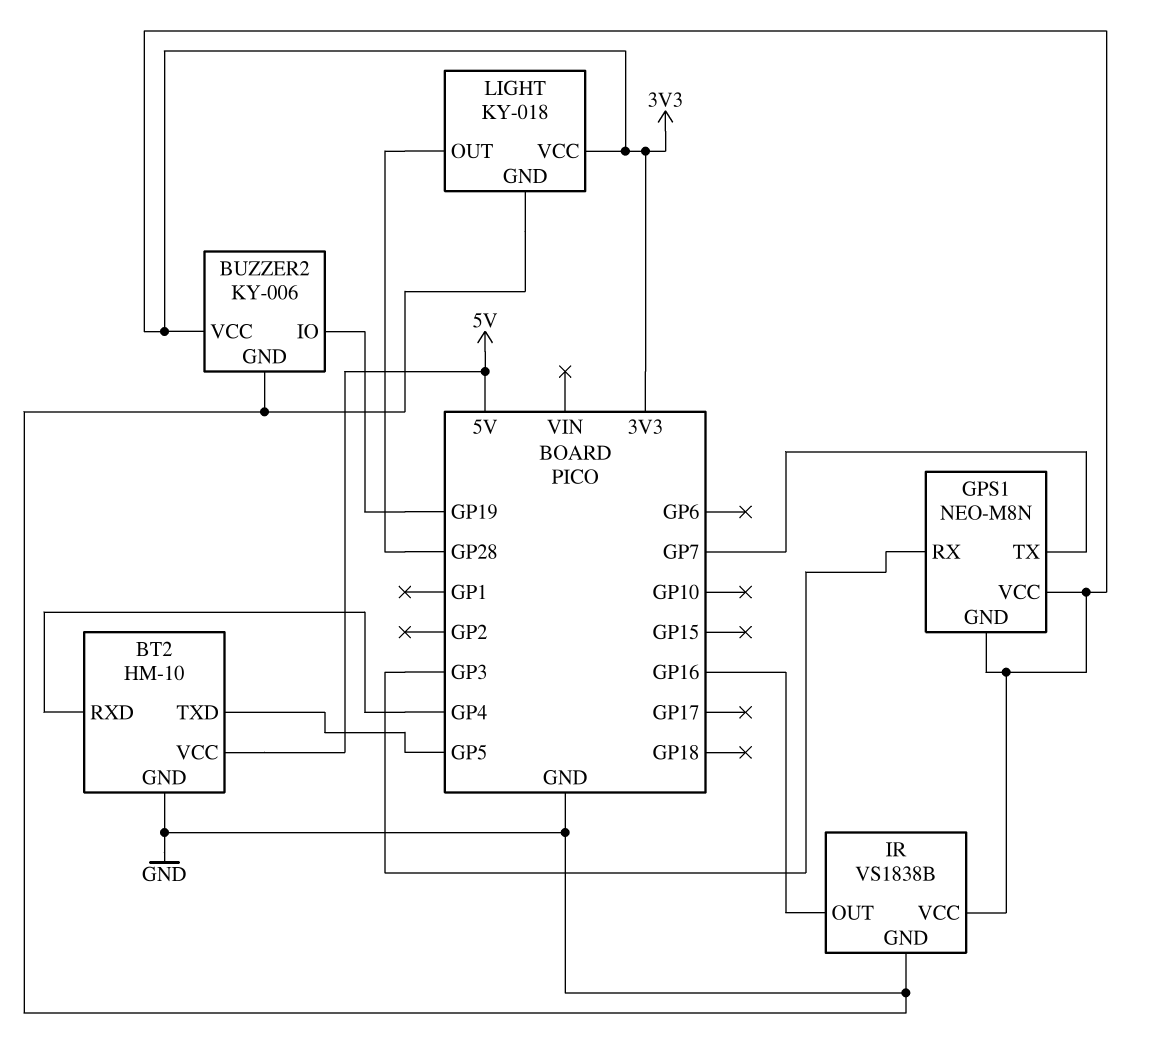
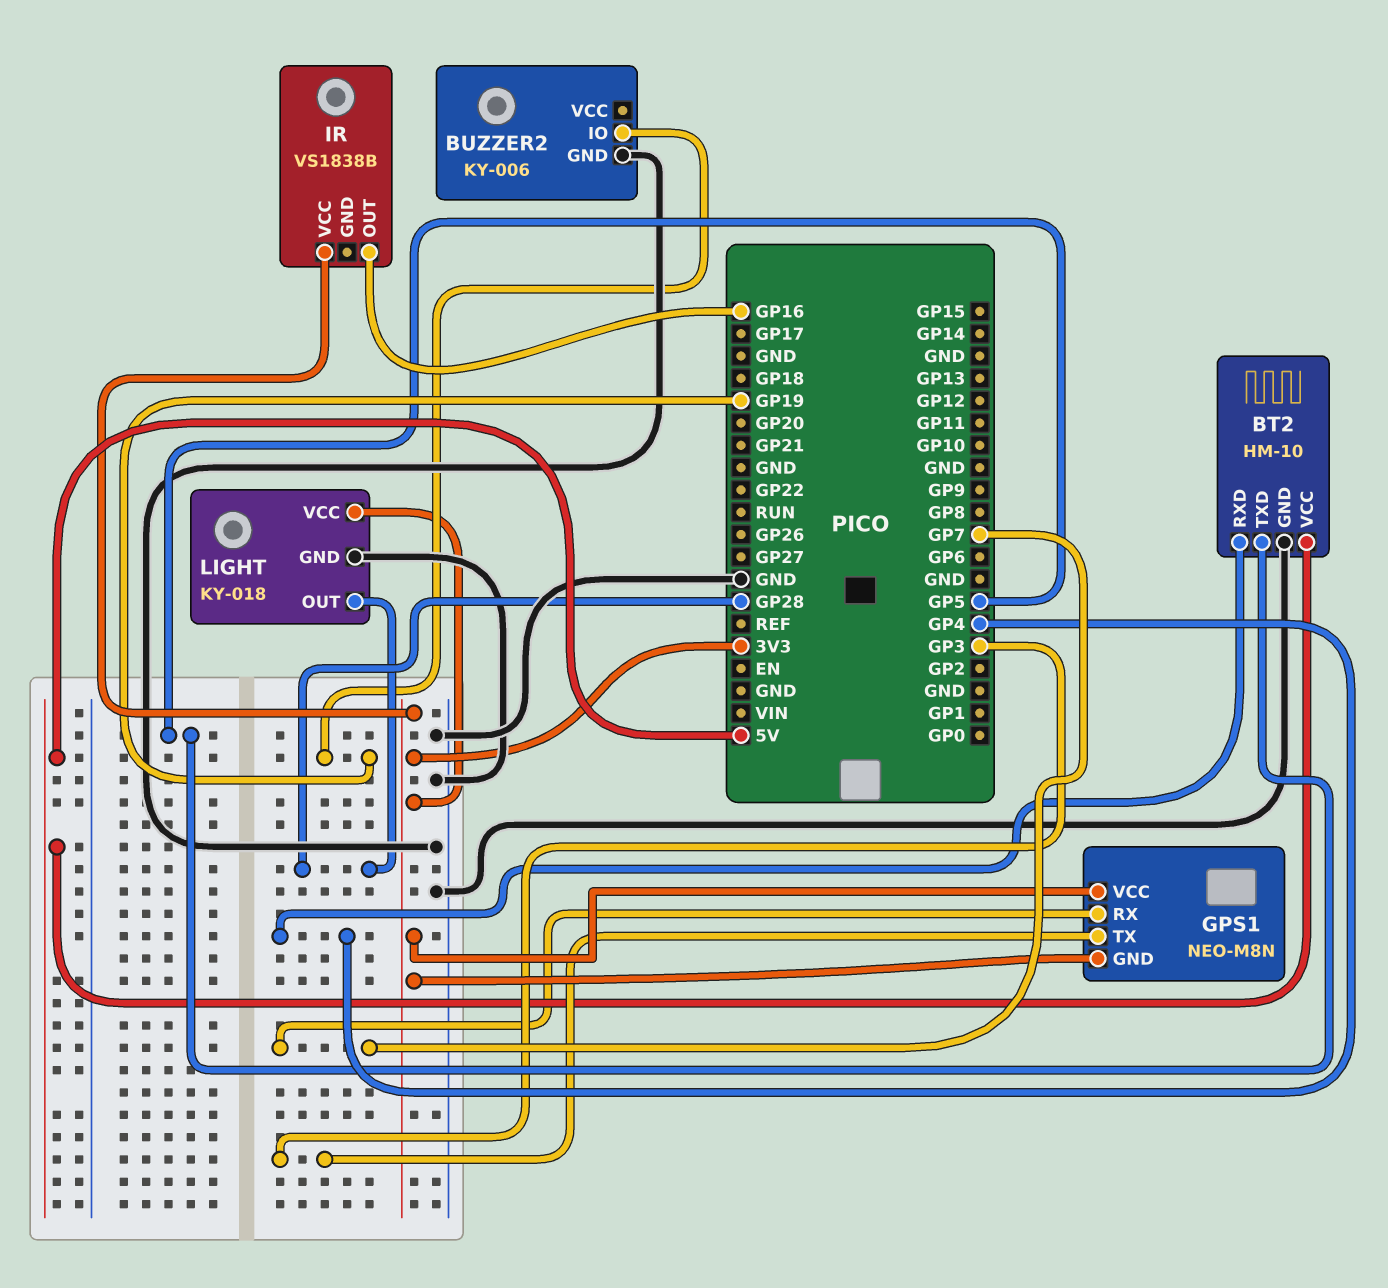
BUZZER2 pin VCC: 3V3 -> none
GPS1 pin RX: GP3 -> GP7
GPS1 pin TX: GP7 -> GP3
IR pin GND: GND -> none

